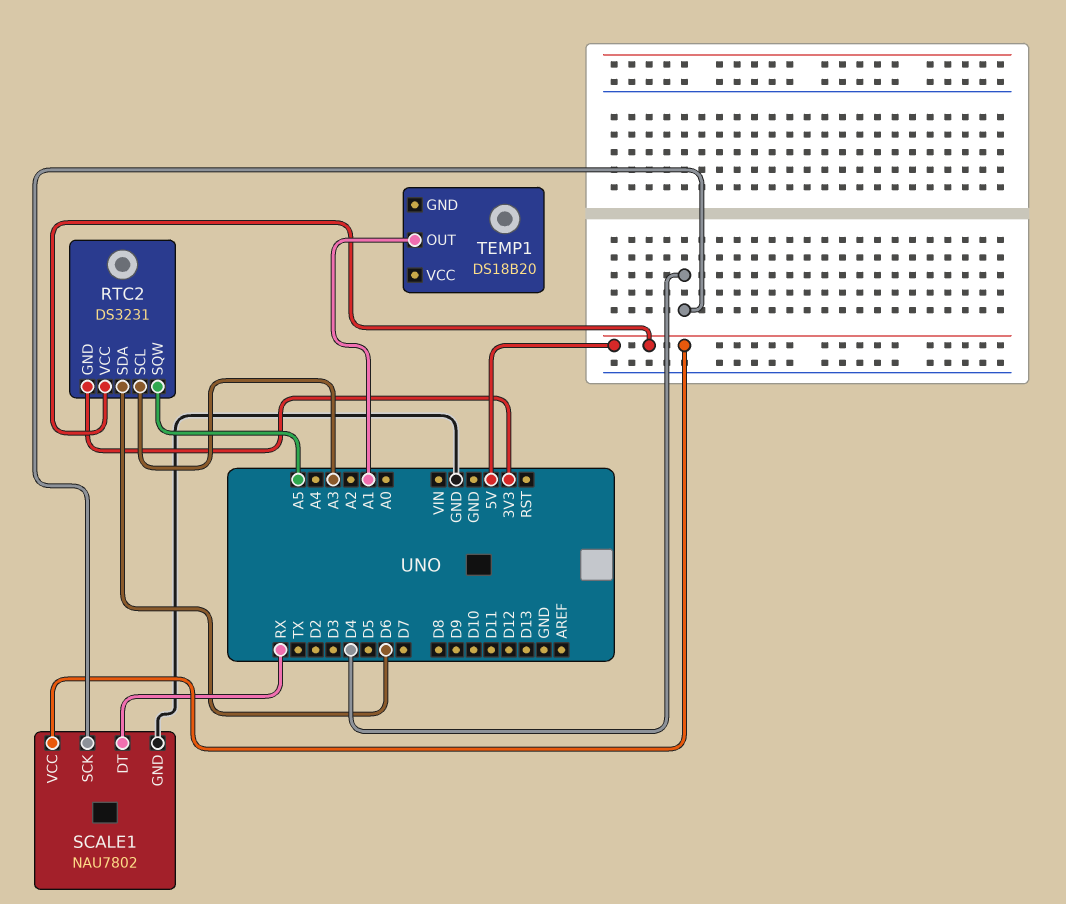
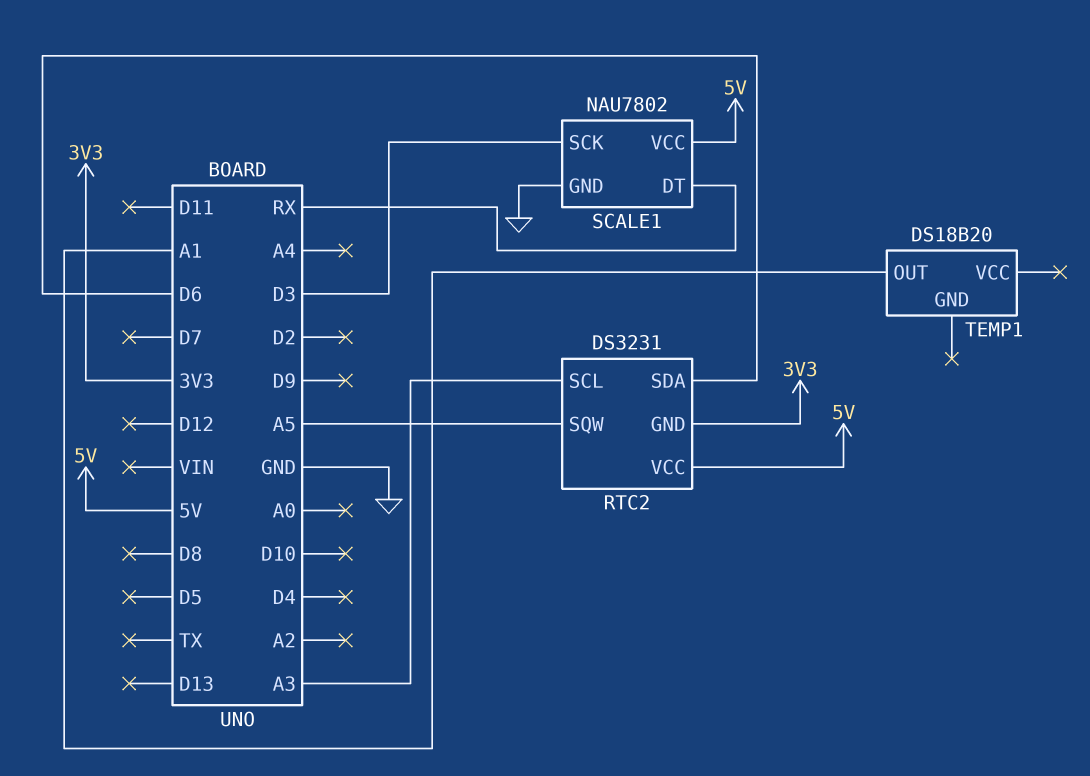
SCALE1 pin SCK: D4 -> D3

